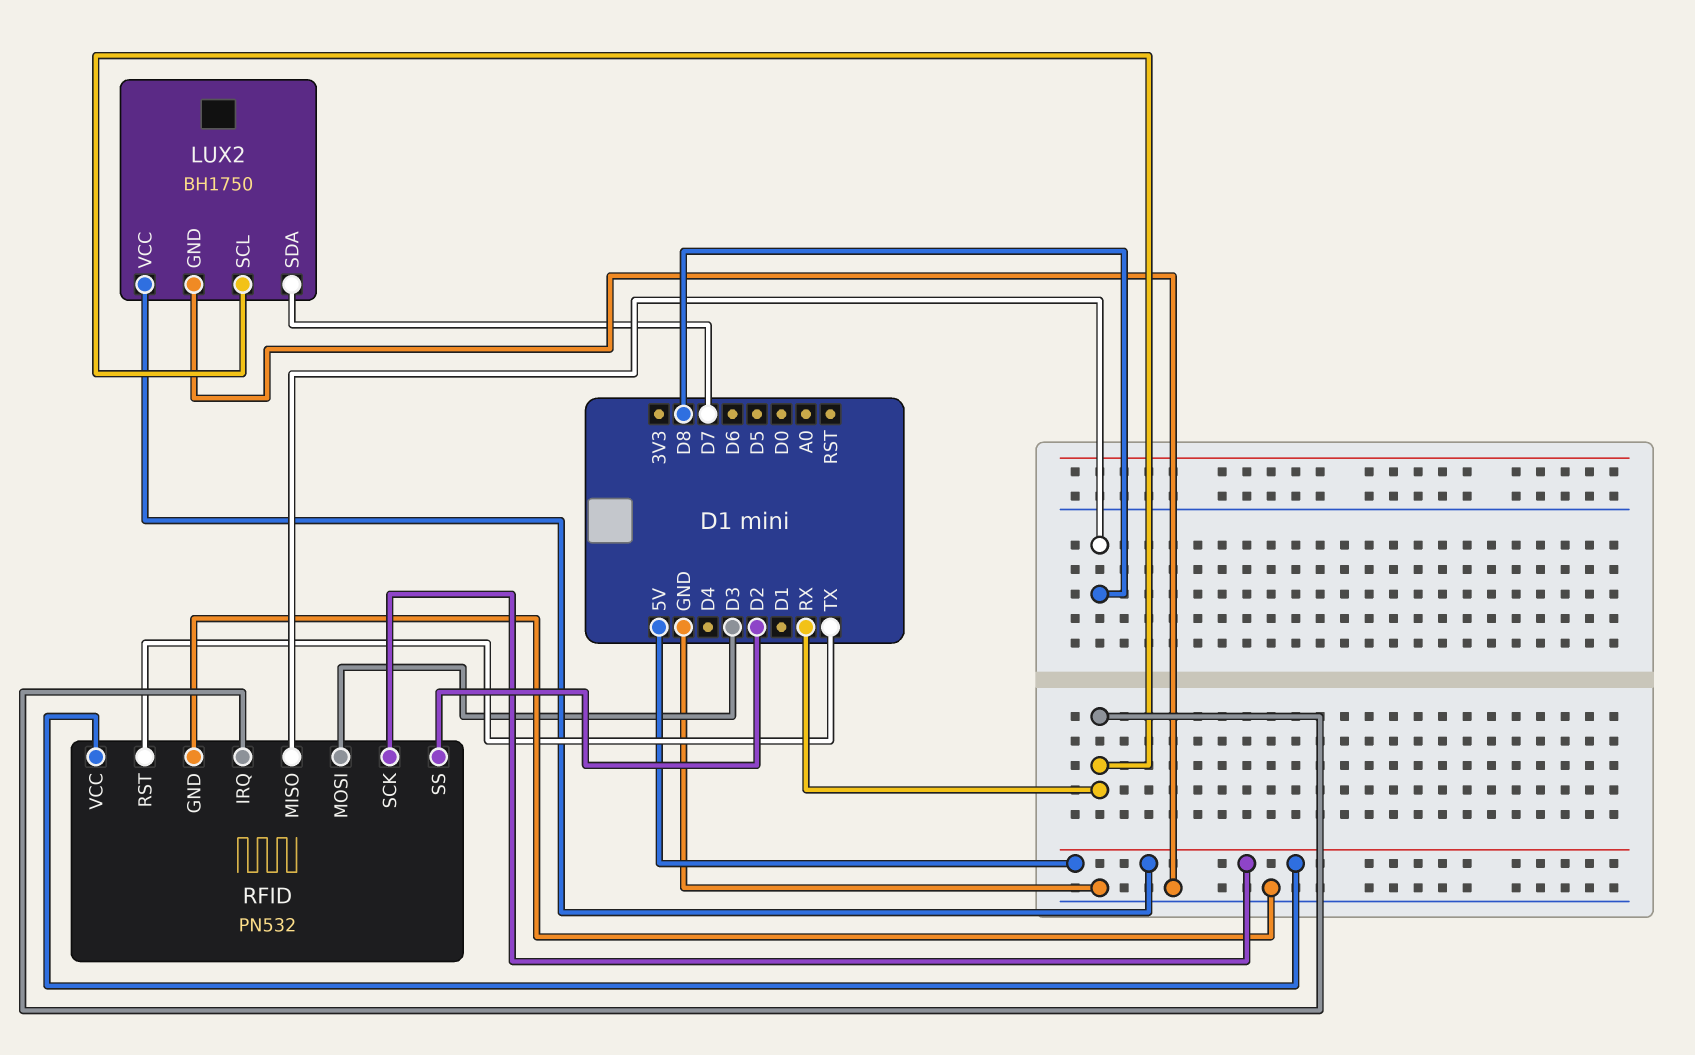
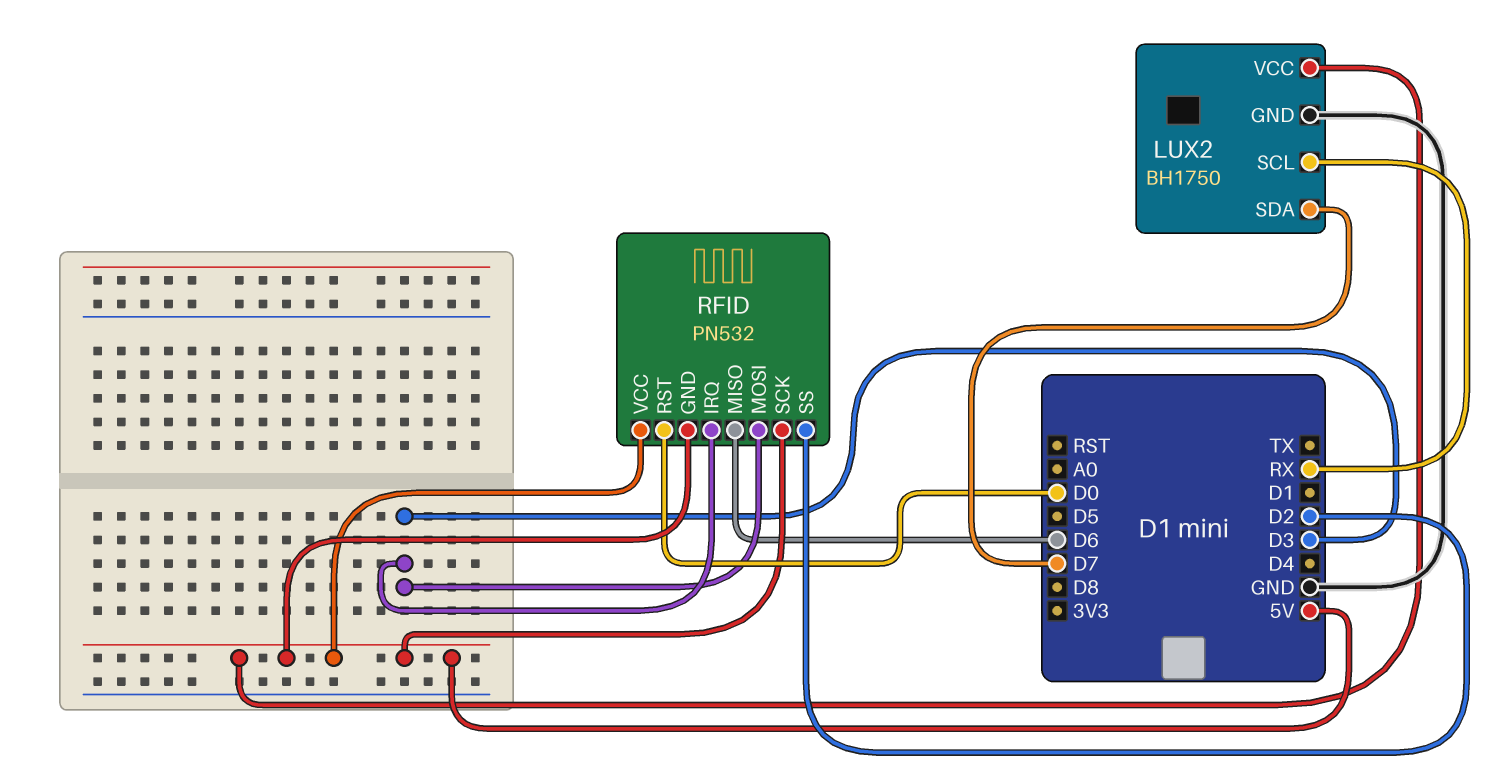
RFID pin GND: GND -> 5V
RFID pin IRQ: RX -> D3
RFID pin MISO: D8 -> D6
RFID pin RST: TX -> D0

